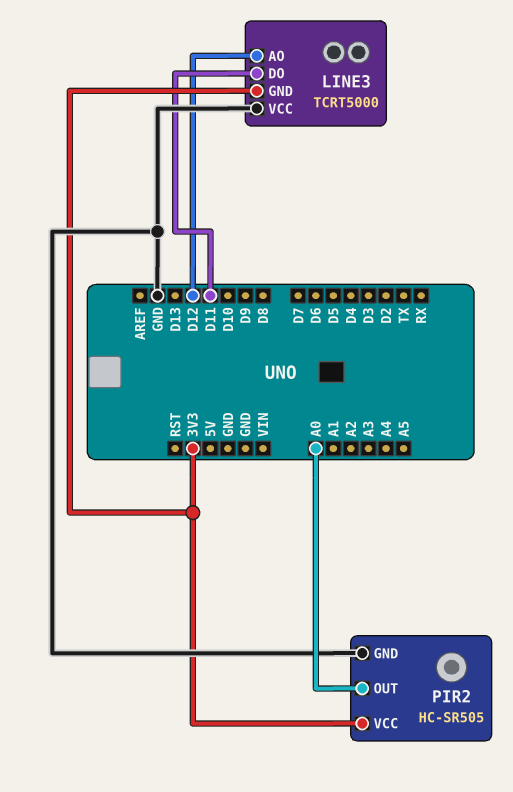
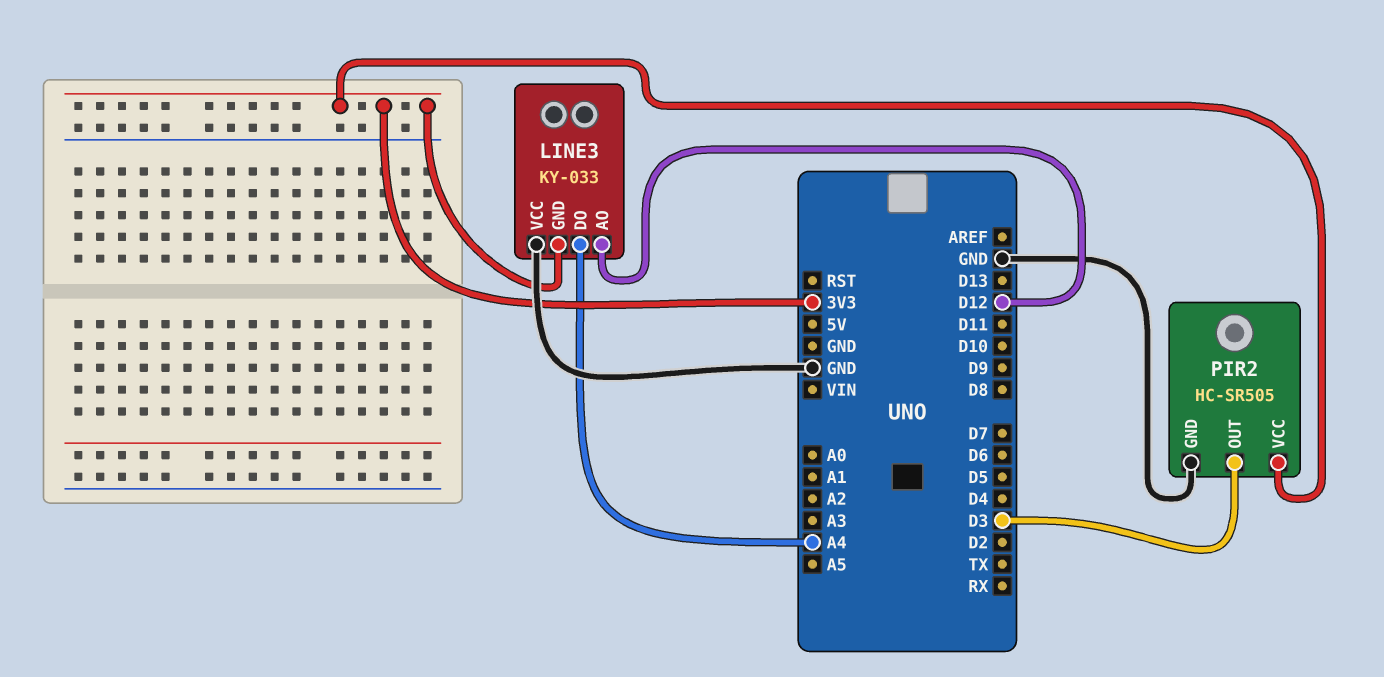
LINE3: TCRT5000 -> KY-033
LINE3 pin DO: D11 -> A4
PIR2 pin OUT: A0 -> D3

